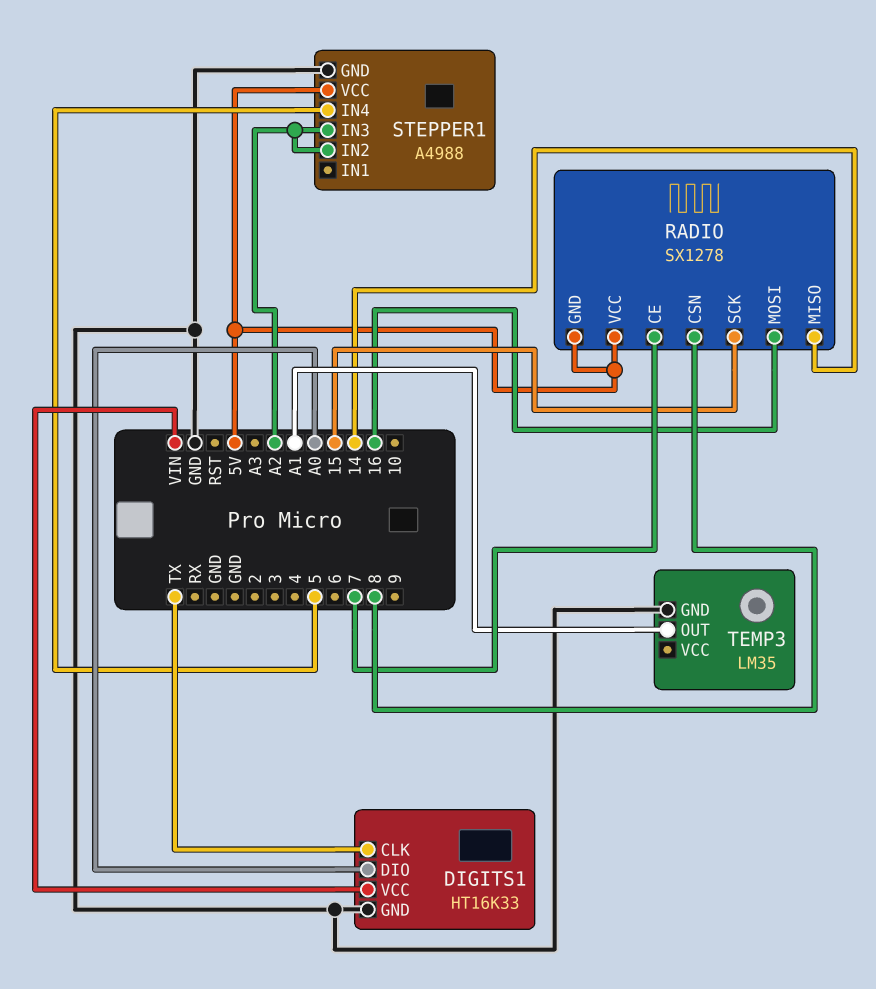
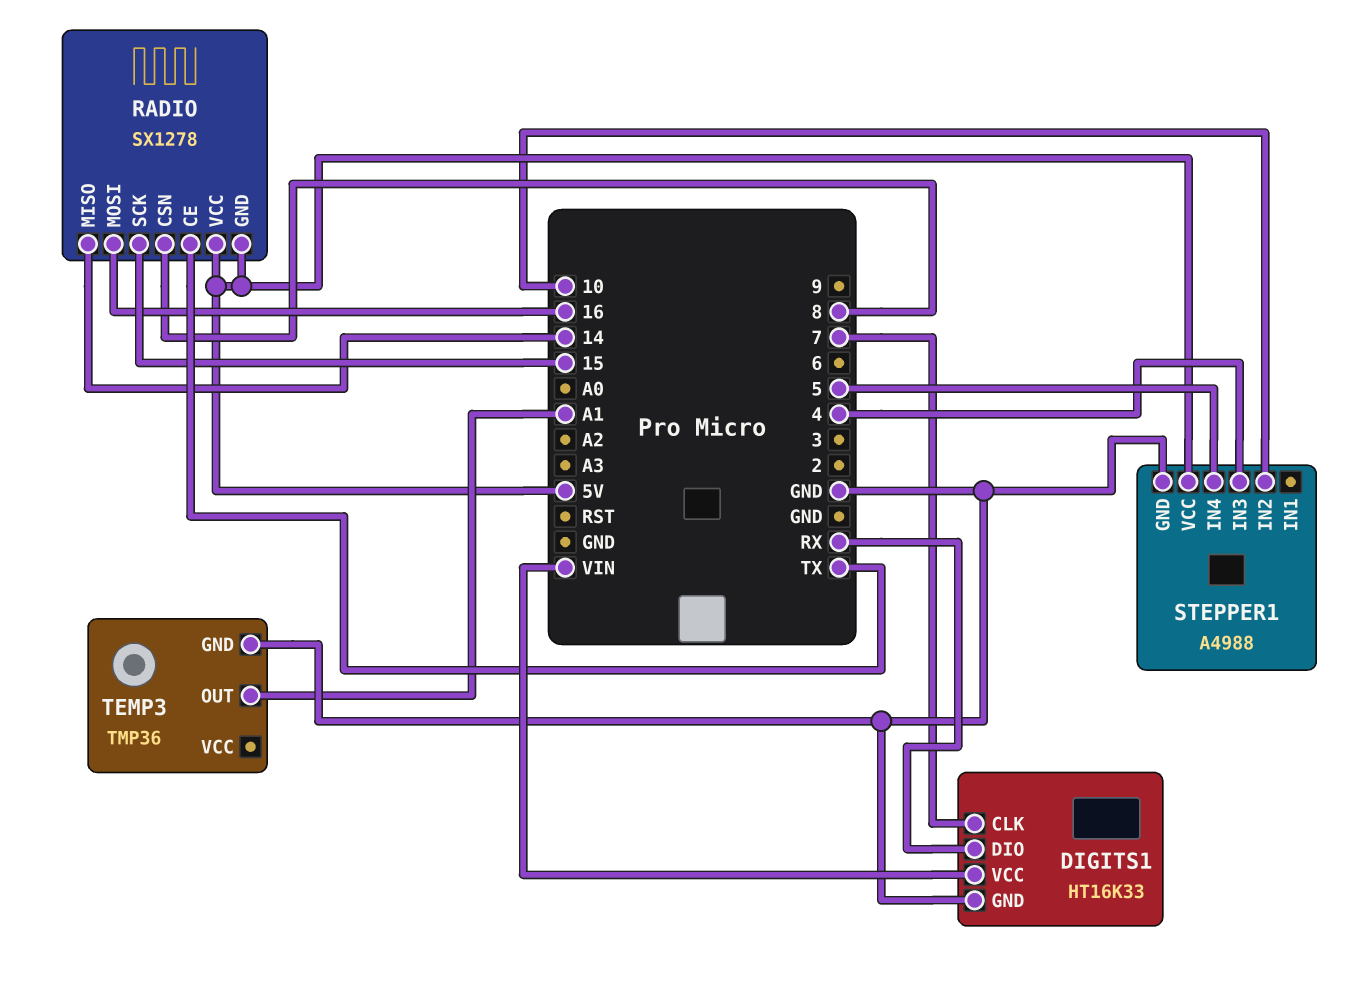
DIGITS1 pin CLK: TX -> 7
DIGITS1 pin DIO: A0 -> RX
RADIO pin CE: 7 -> TX
STEPPER1 pin IN2: A2 -> 10
STEPPER1 pin IN3: A2 -> 4
TEMP3: LM35 -> TMP36

